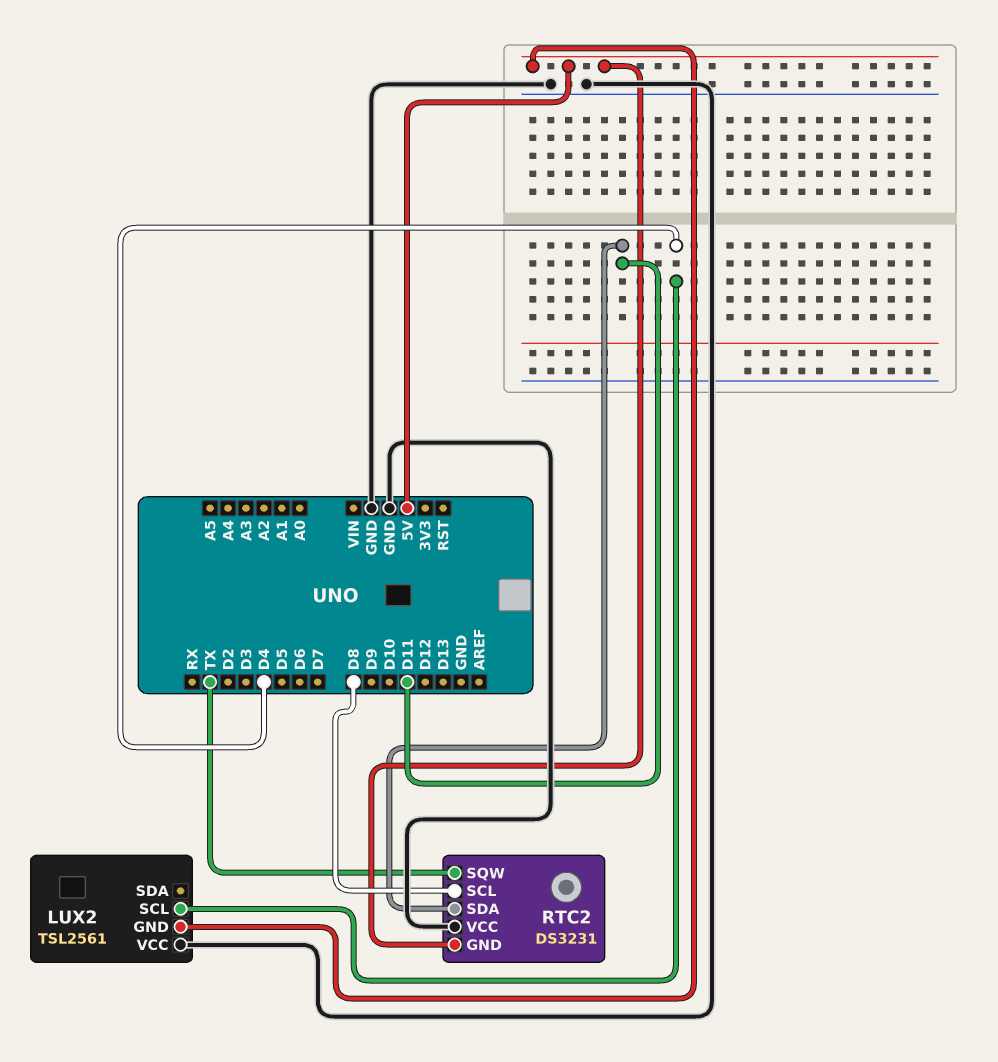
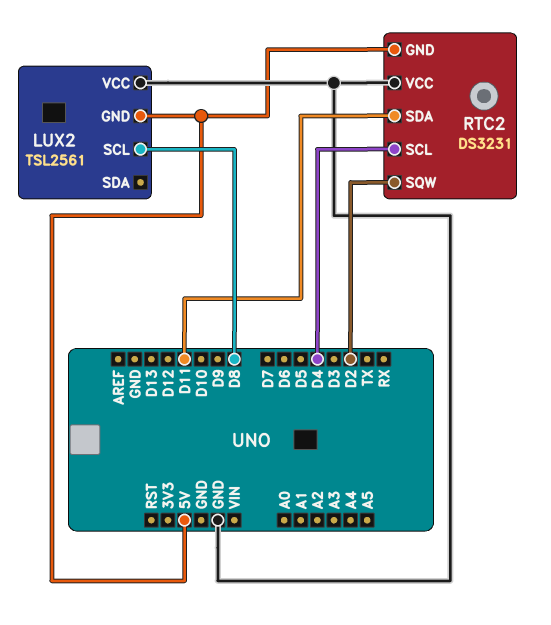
LUX2 pin SCL: D4 -> D8
RTC2 pin SCL: D8 -> D4
RTC2 pin SQW: TX -> D2

